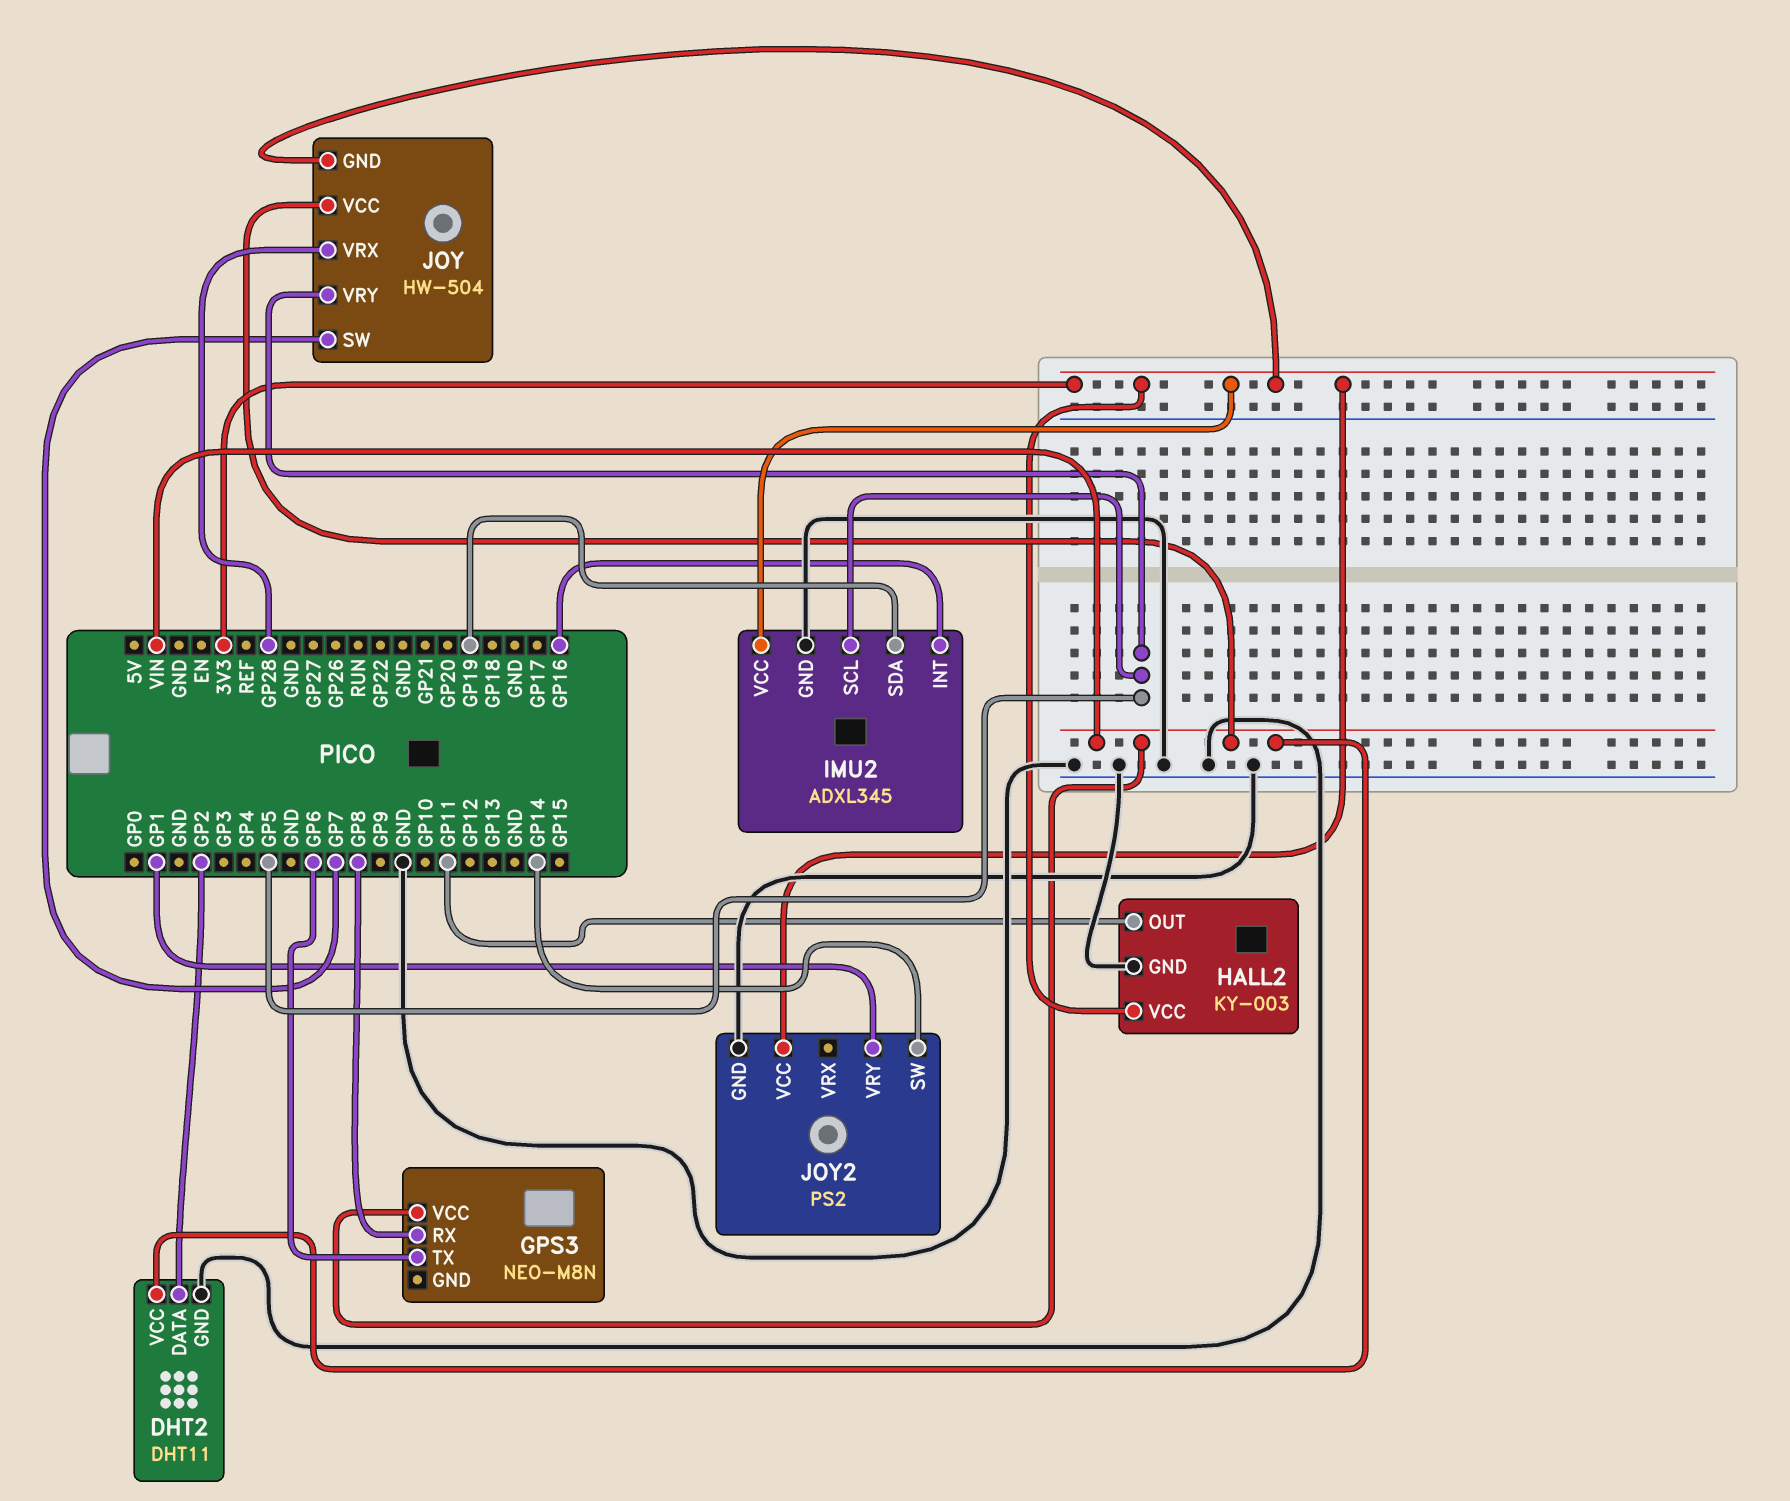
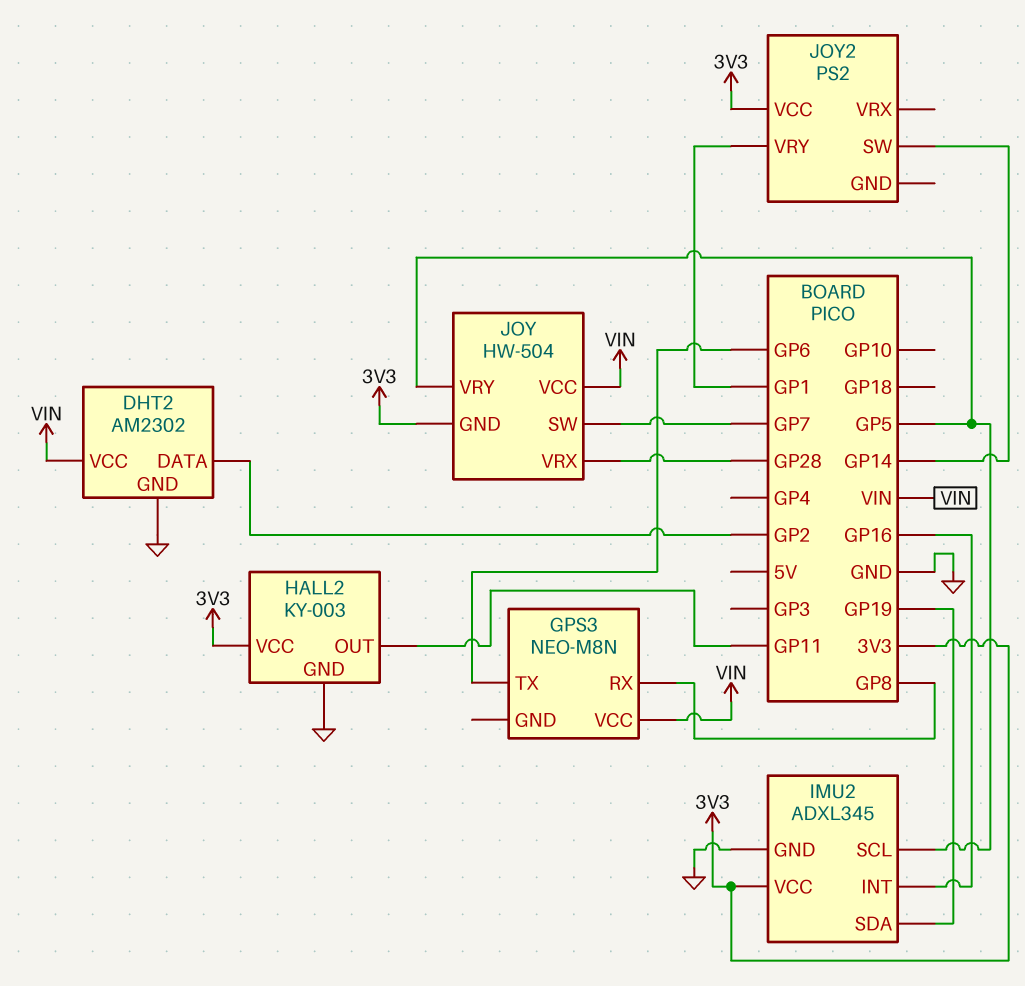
DHT2: DHT11 -> AM2302
JOY2 pin GND: GND -> none

